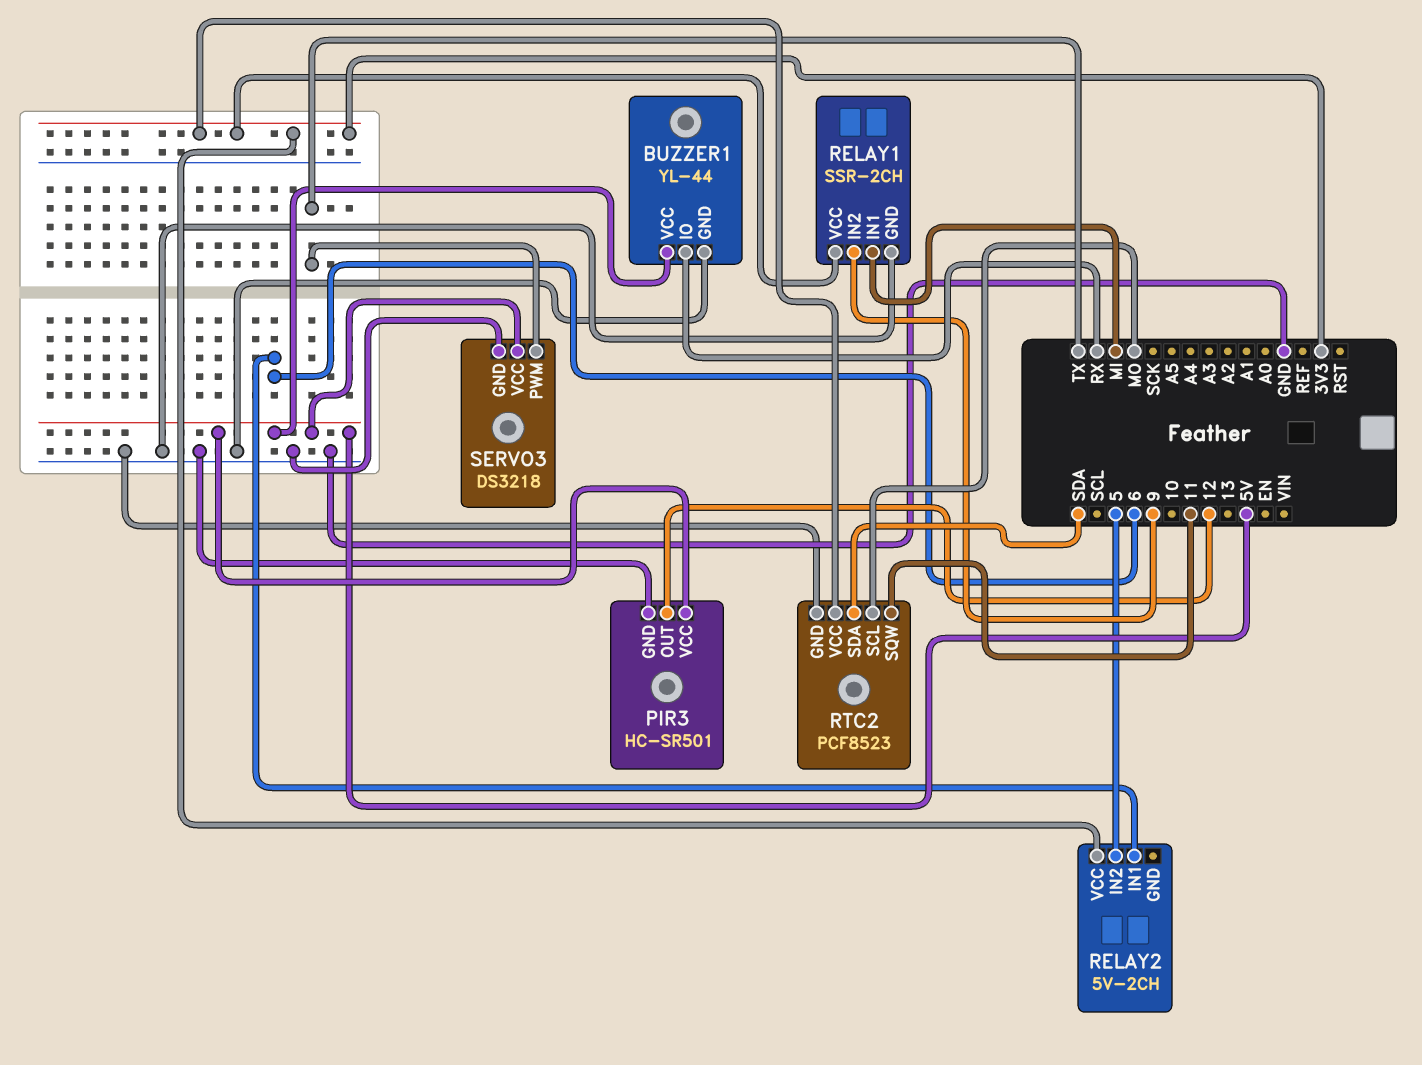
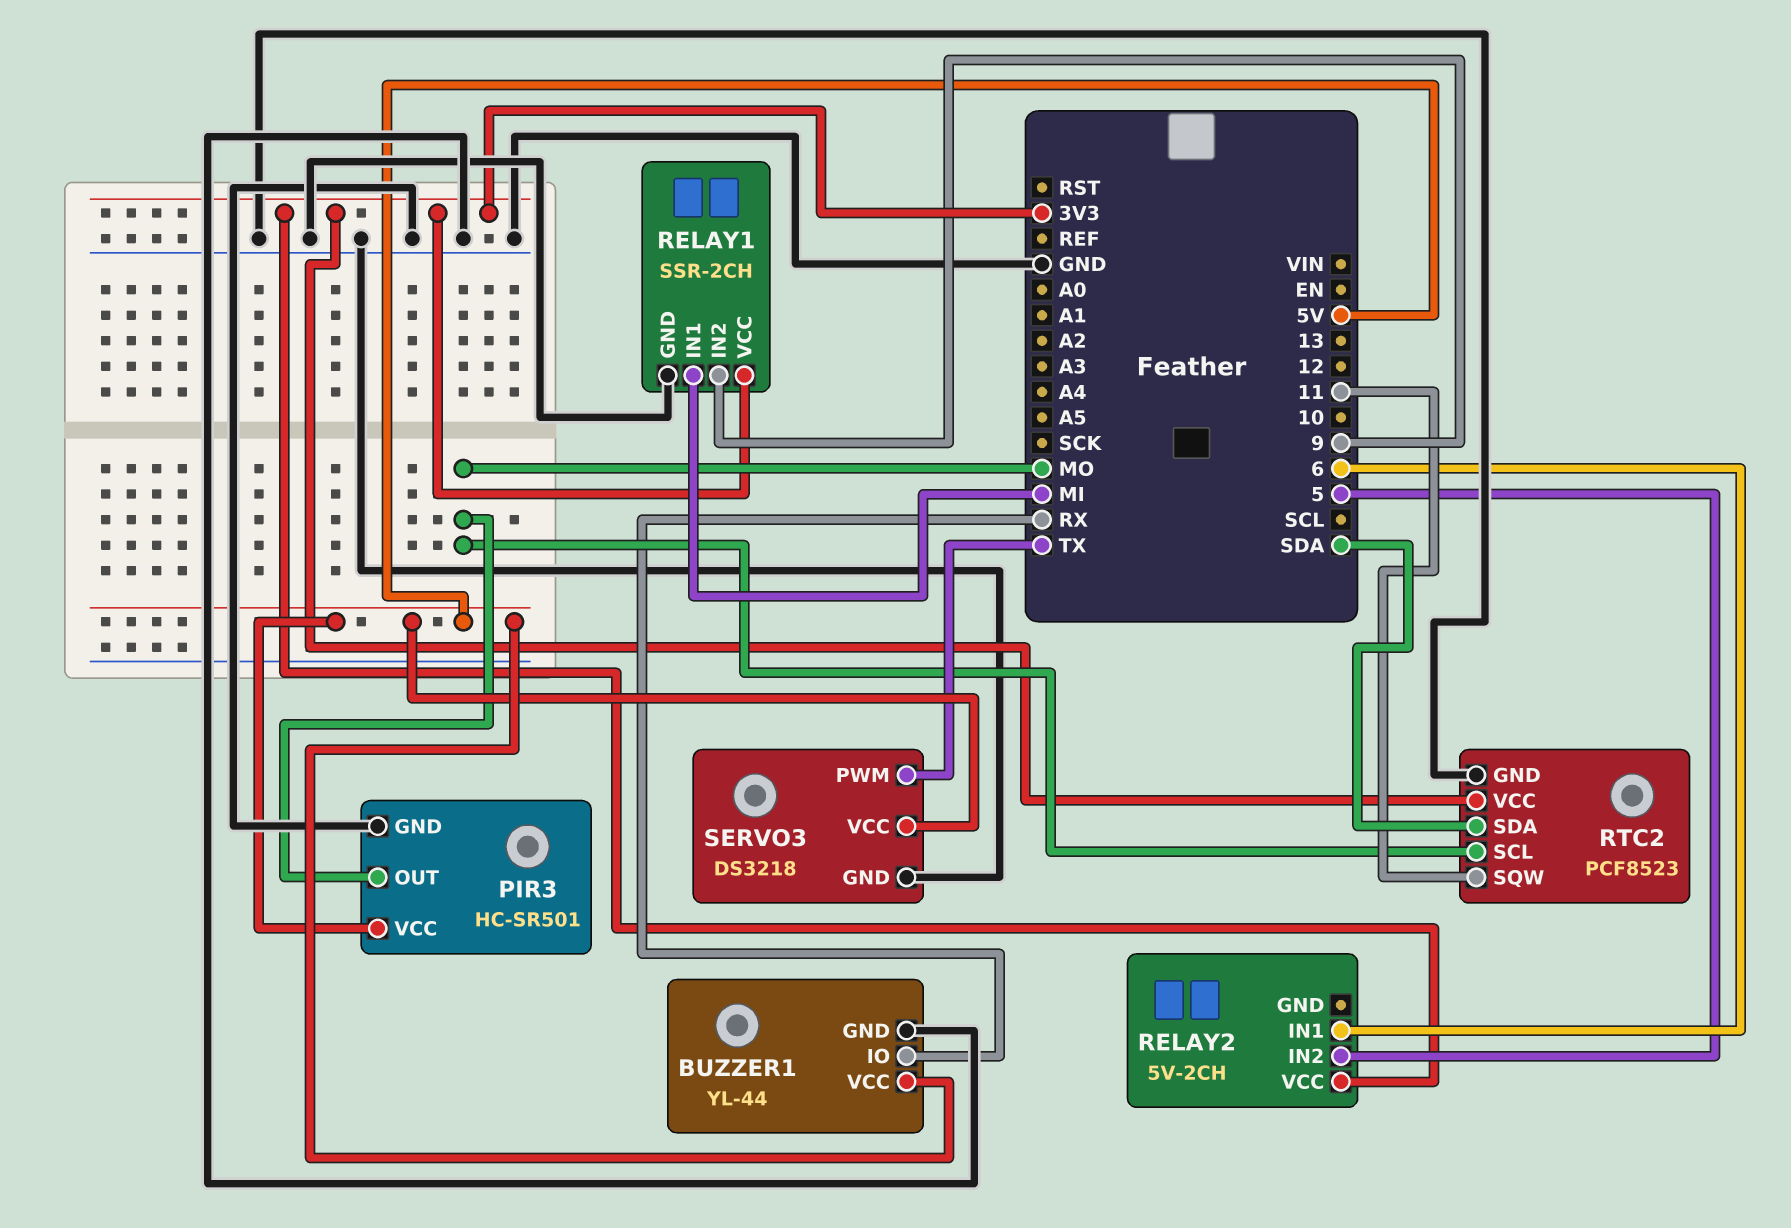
PIR3 pin OUT: 12 -> MO

